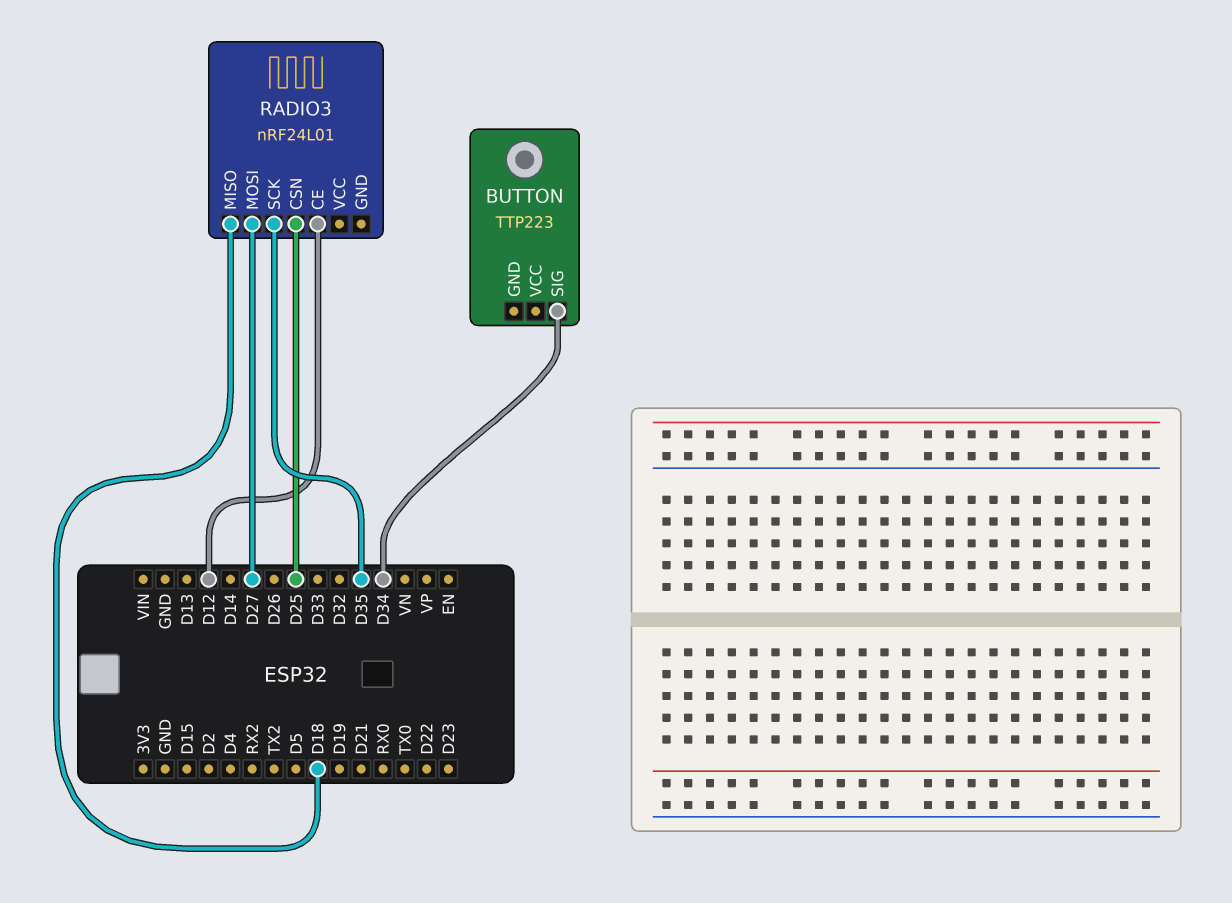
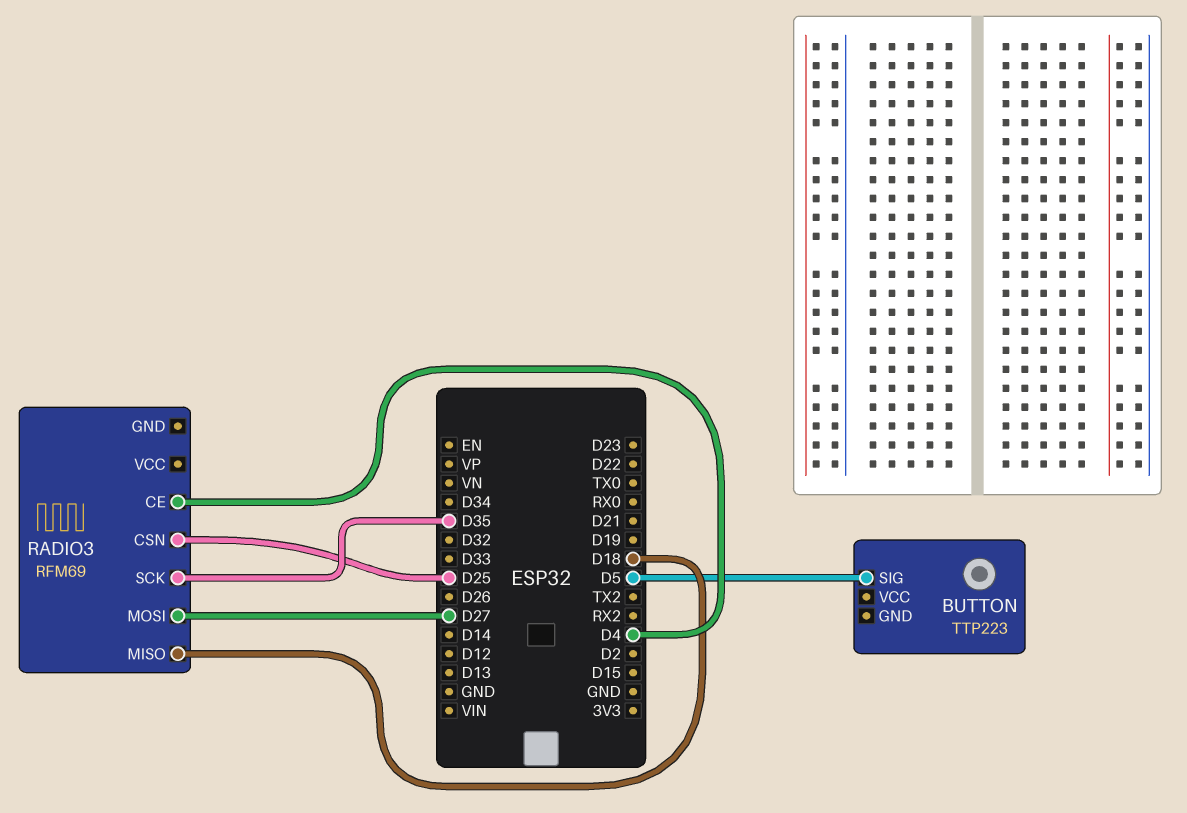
BUTTON pin SIG: D34 -> D5
RADIO3: nRF24L01 -> RFM69
RADIO3 pin CE: D12 -> D4

